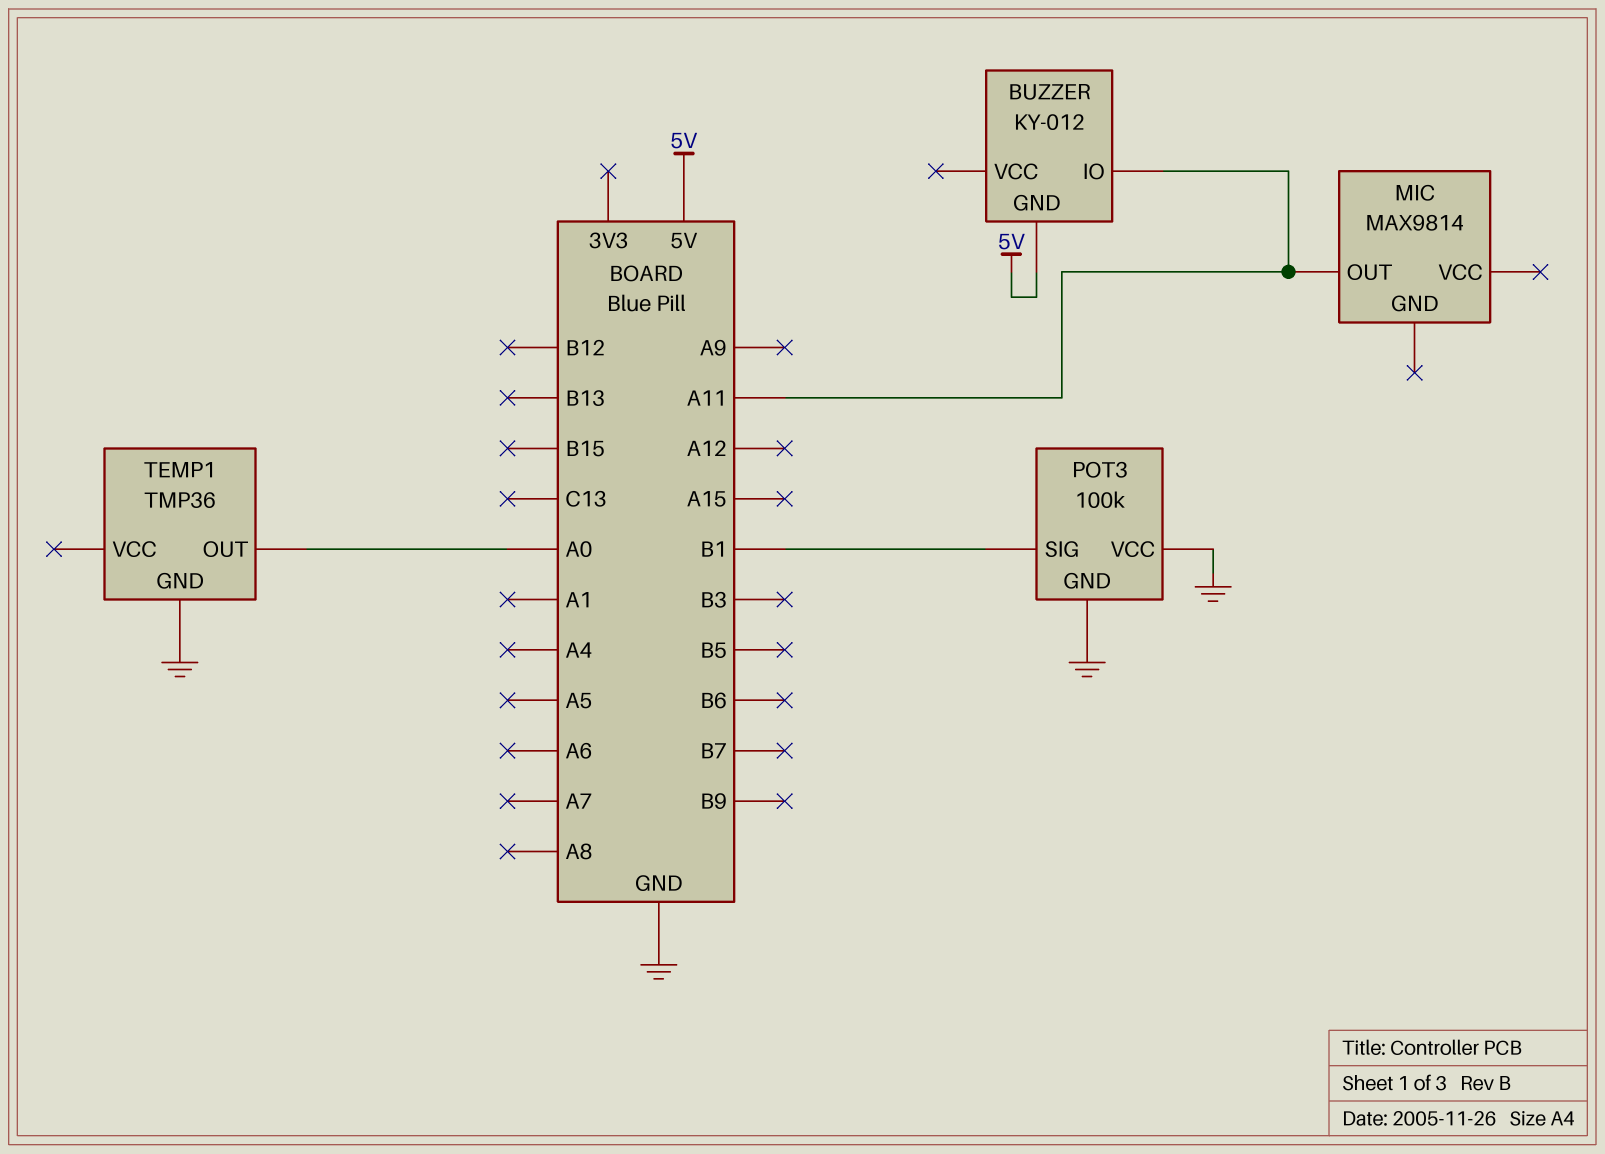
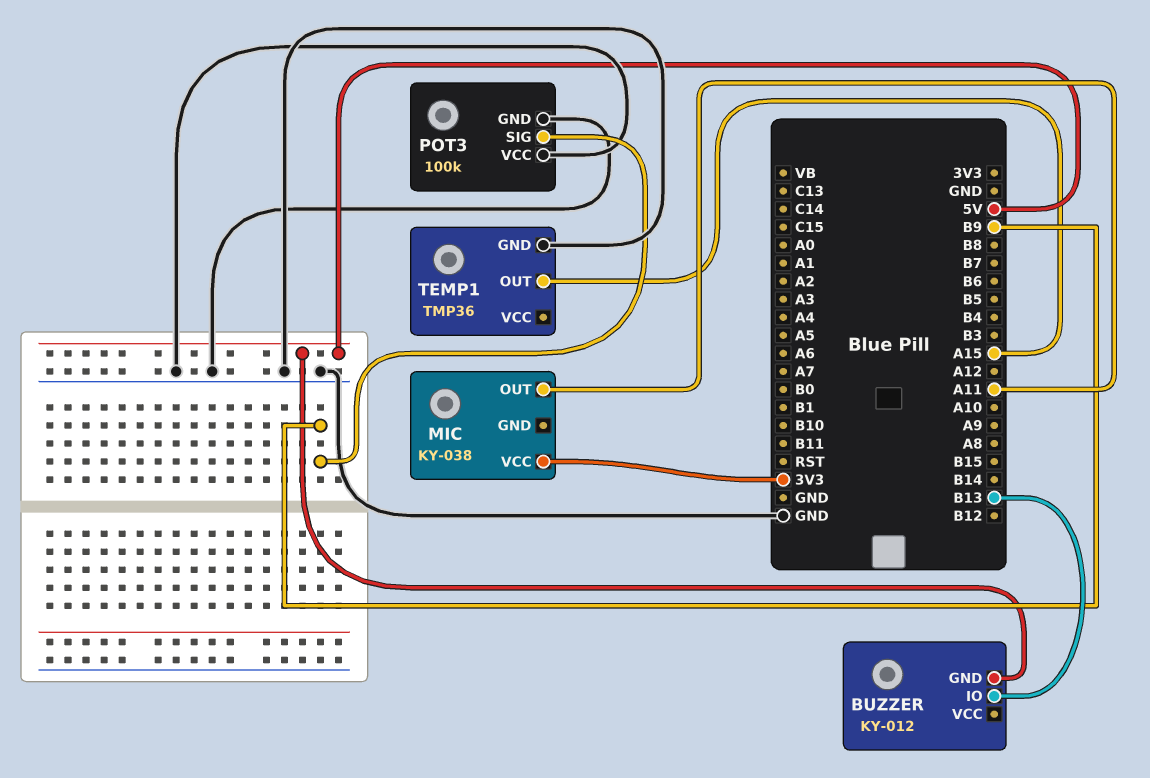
BUZZER pin IO: A11 -> B13
MIC: MAX9814 -> KY-038
MIC pin VCC: none -> 3V3
POT3 pin SIG: B1 -> B9
TEMP1 pin OUT: A0 -> A15

